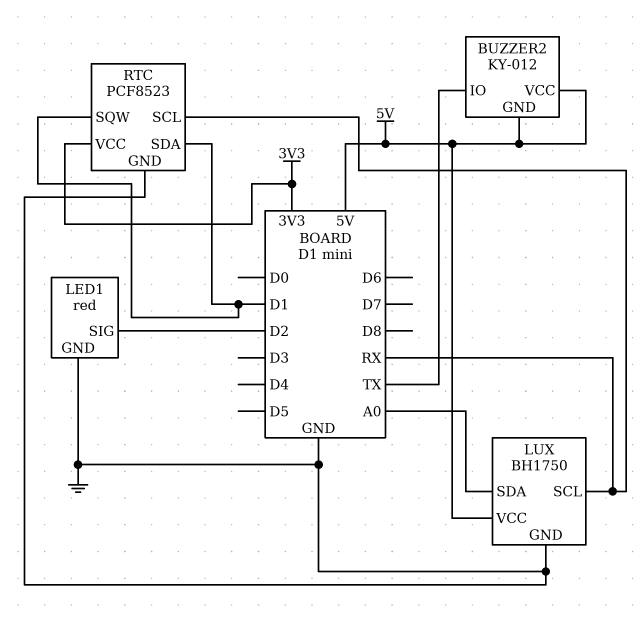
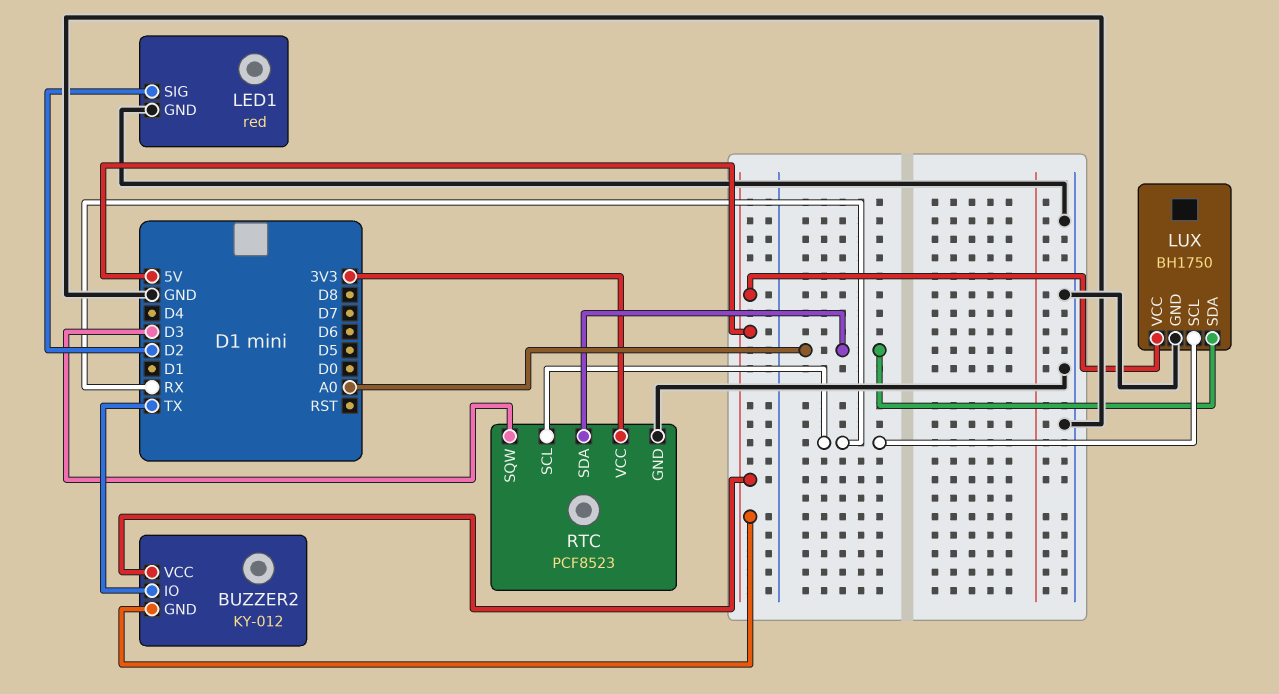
RTC pin SDA: D1 -> A0
RTC pin SQW: D1 -> D3

